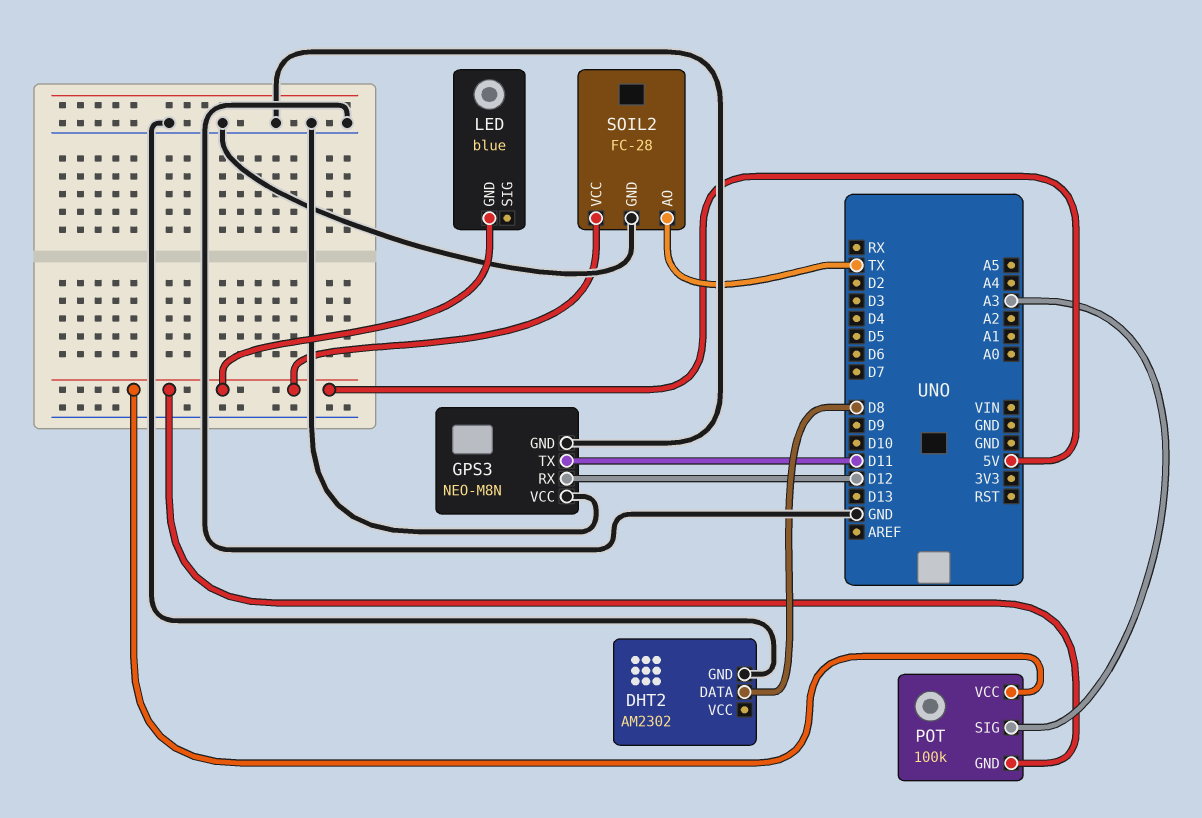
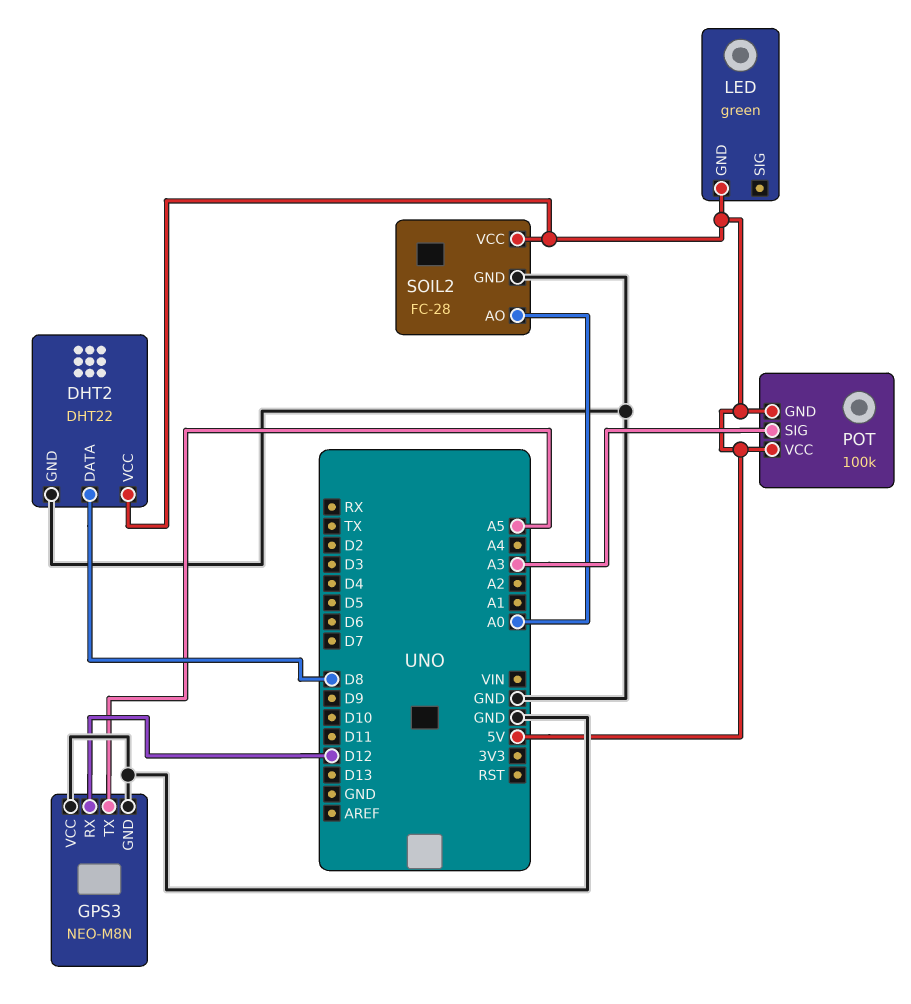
DHT2: AM2302 -> DHT22
DHT2 pin VCC: none -> 5V
GPS3 pin TX: D11 -> A5
LED: blue -> green
SOIL2 pin AO: TX -> A0

